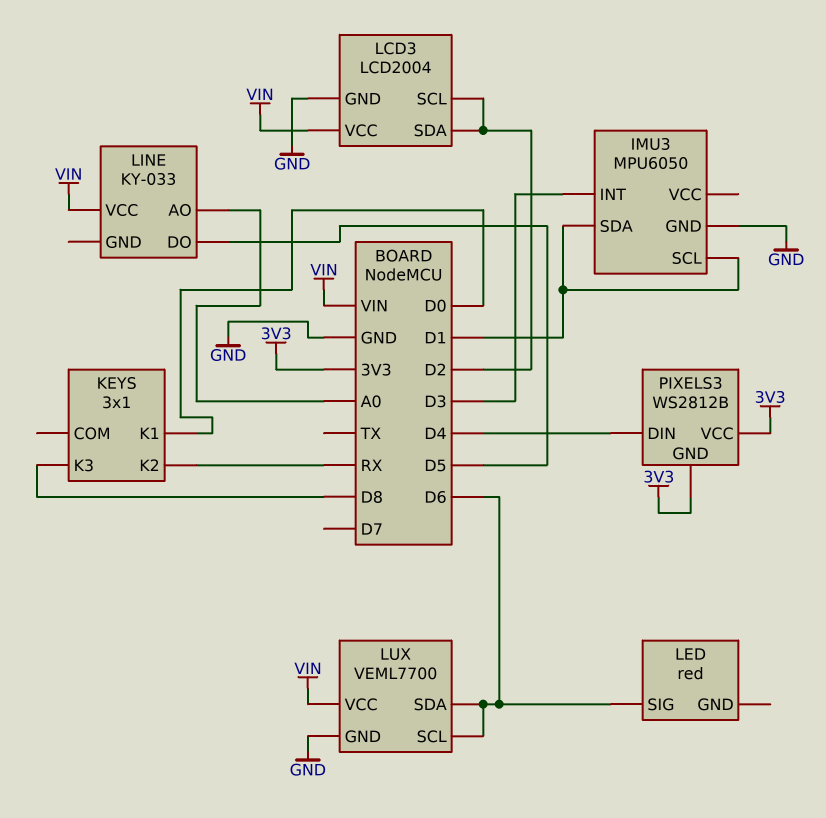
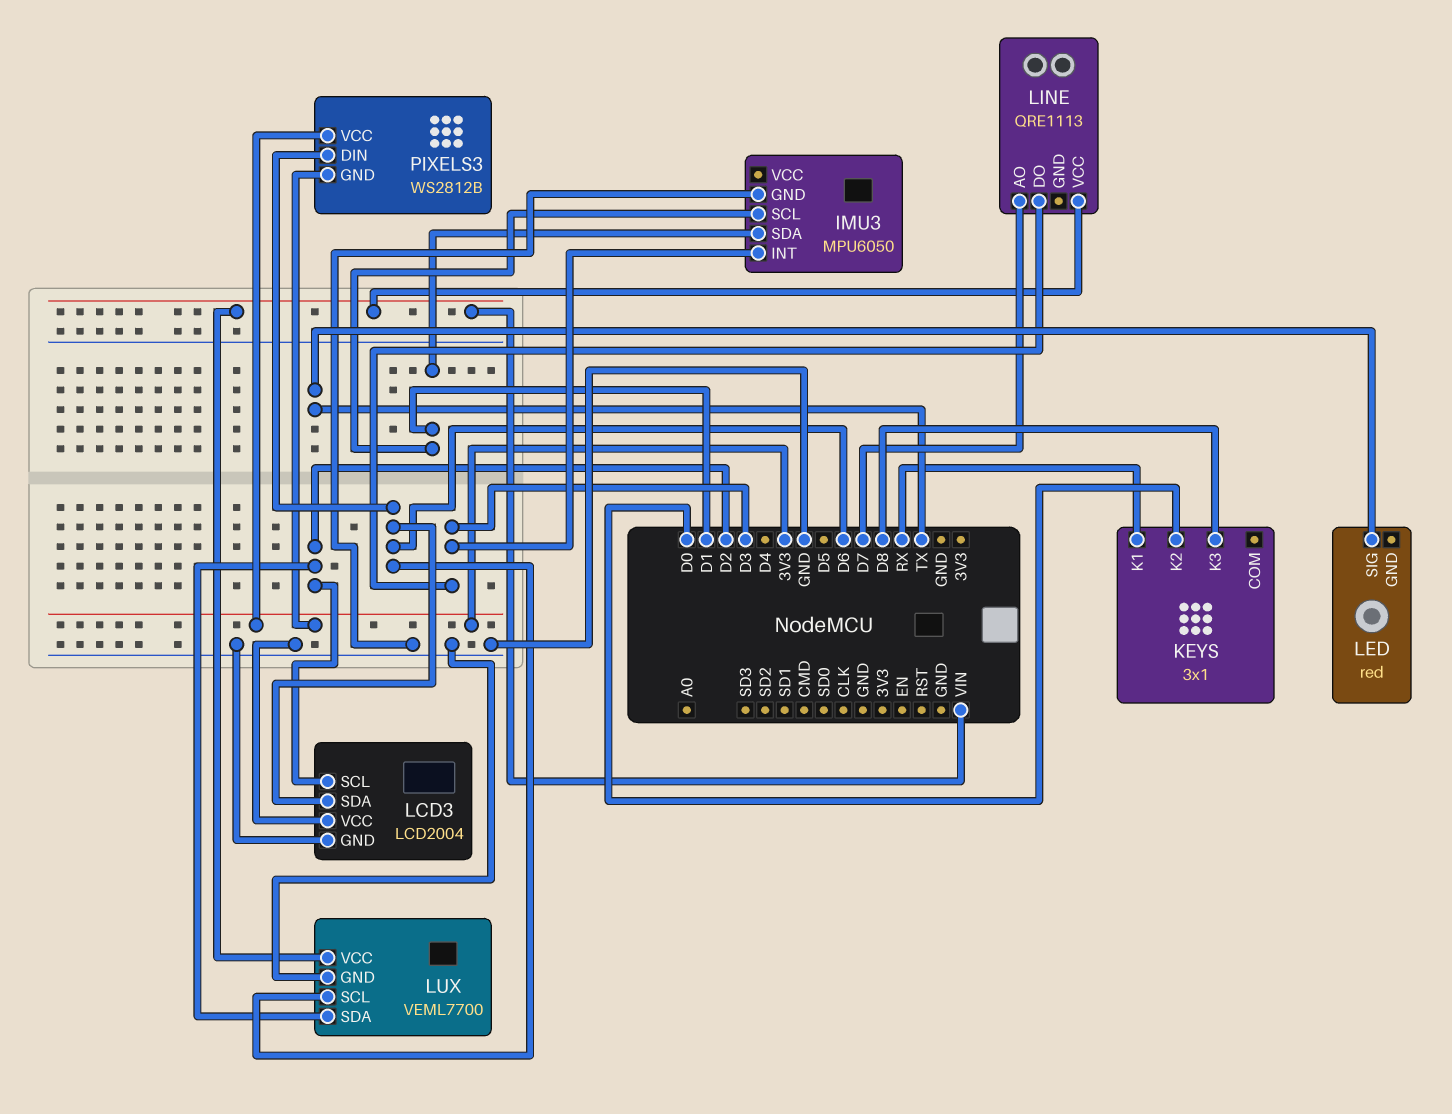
KEYS pin K1: D0 -> RX
KEYS pin K2: RX -> D0
LCD3 pin SDA: D2 -> D6
LCD3 pin VCC: VIN -> GND
LED pin SIG: D6 -> TX
LINE: KY-033 -> QRE1113
LINE pin AO: A0 -> D7
LINE pin DO: D5 -> D3
LUX pin SDA: D6 -> D2
PIXELS3 pin DIN: D4 -> D6

